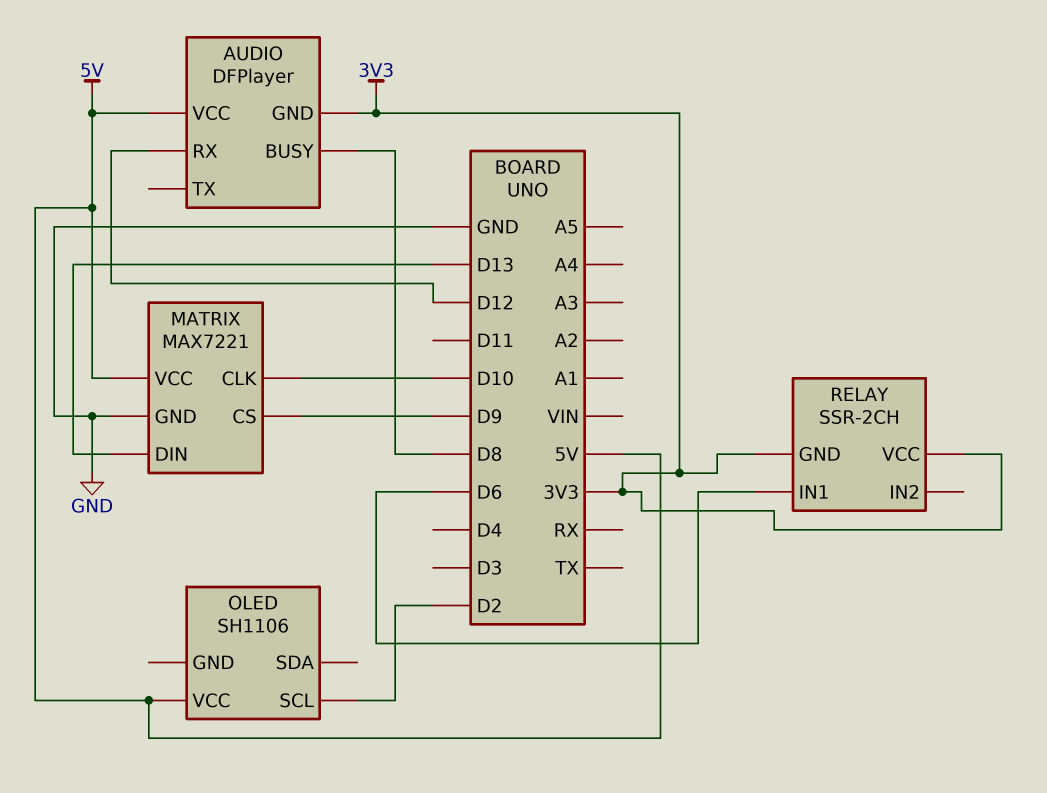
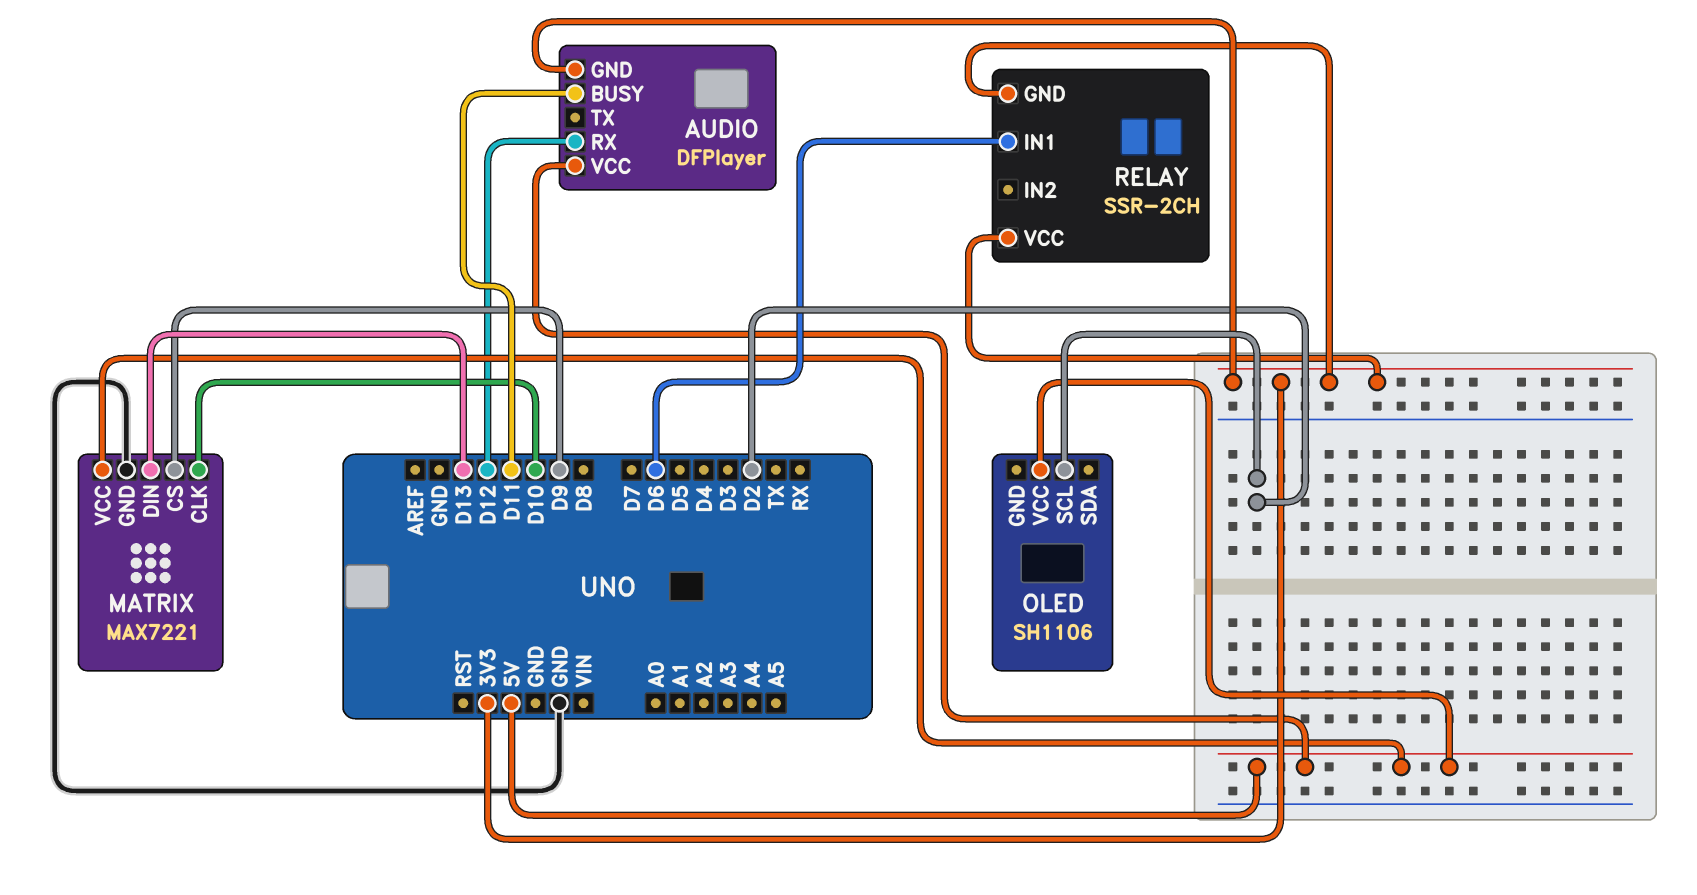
AUDIO pin BUSY: D8 -> D11

